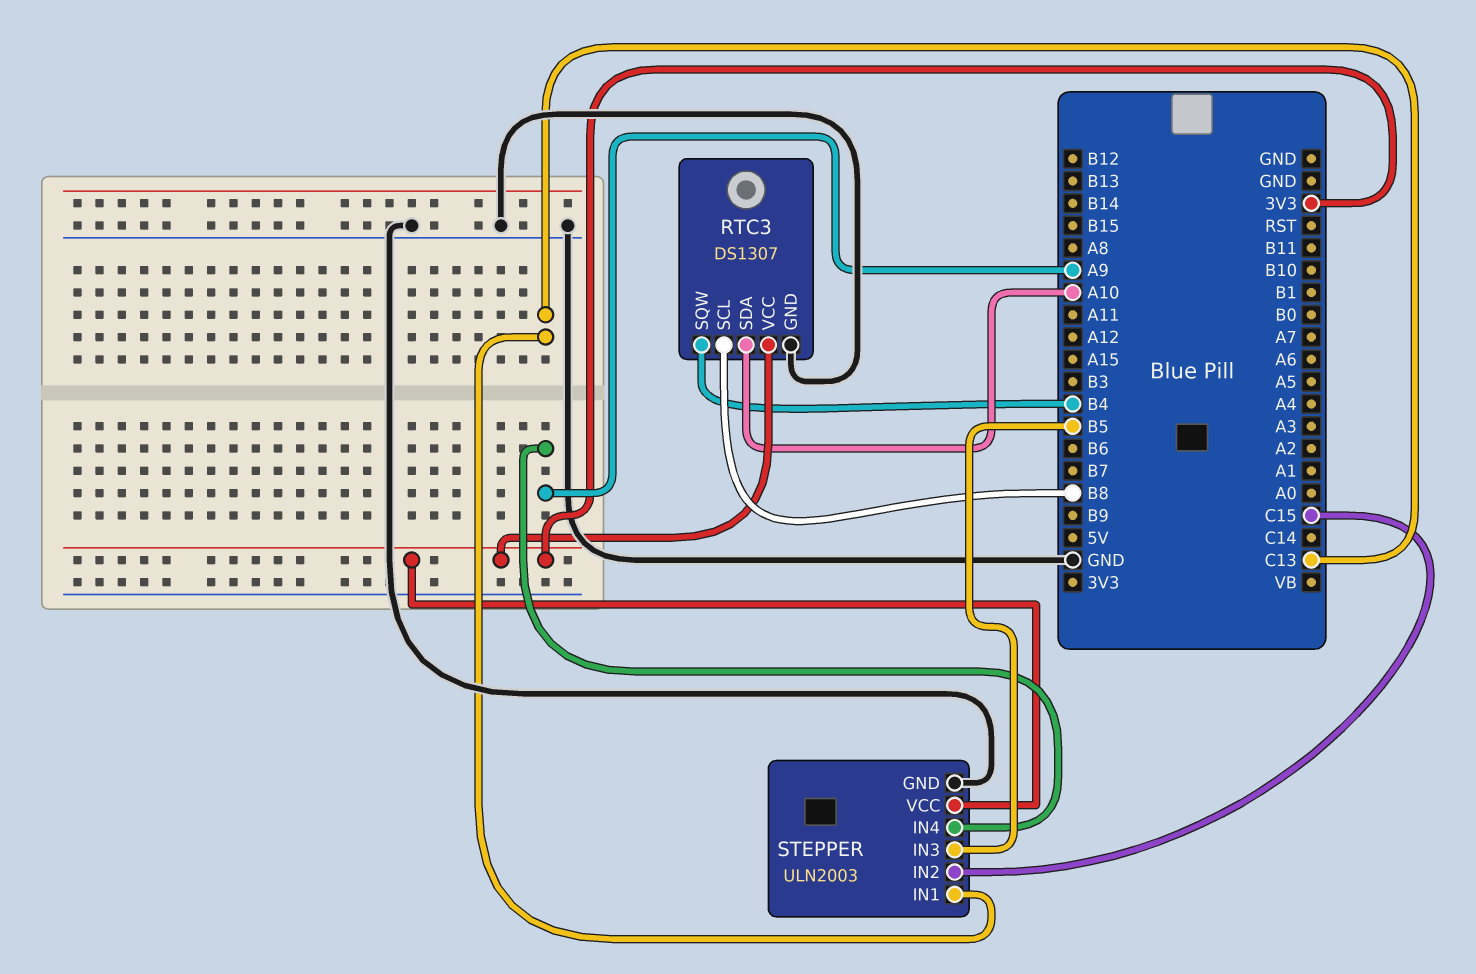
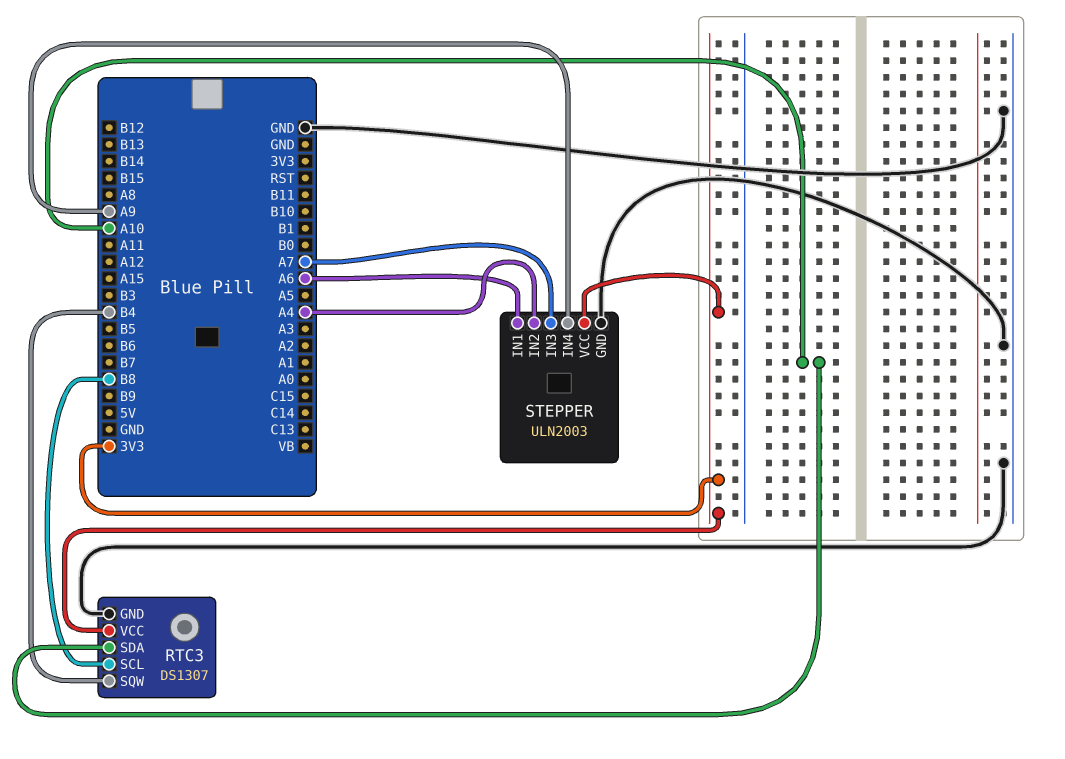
STEPPER pin IN1: C13 -> A6
STEPPER pin IN2: C15 -> A4
STEPPER pin IN3: B5 -> A7

